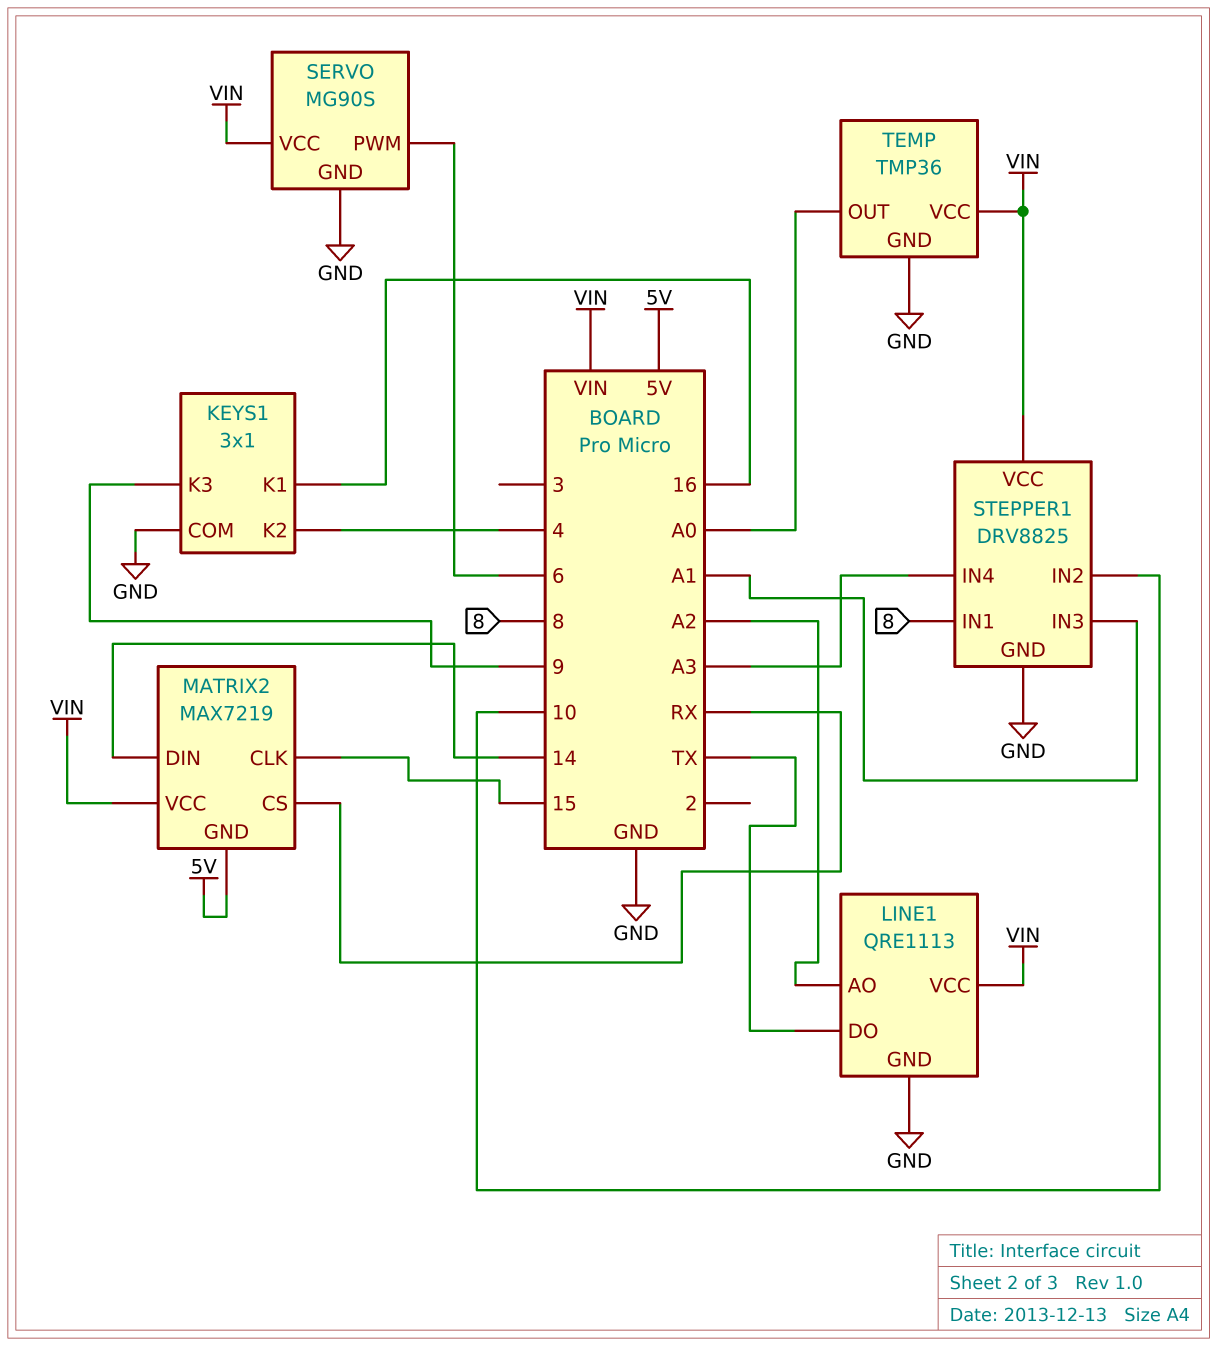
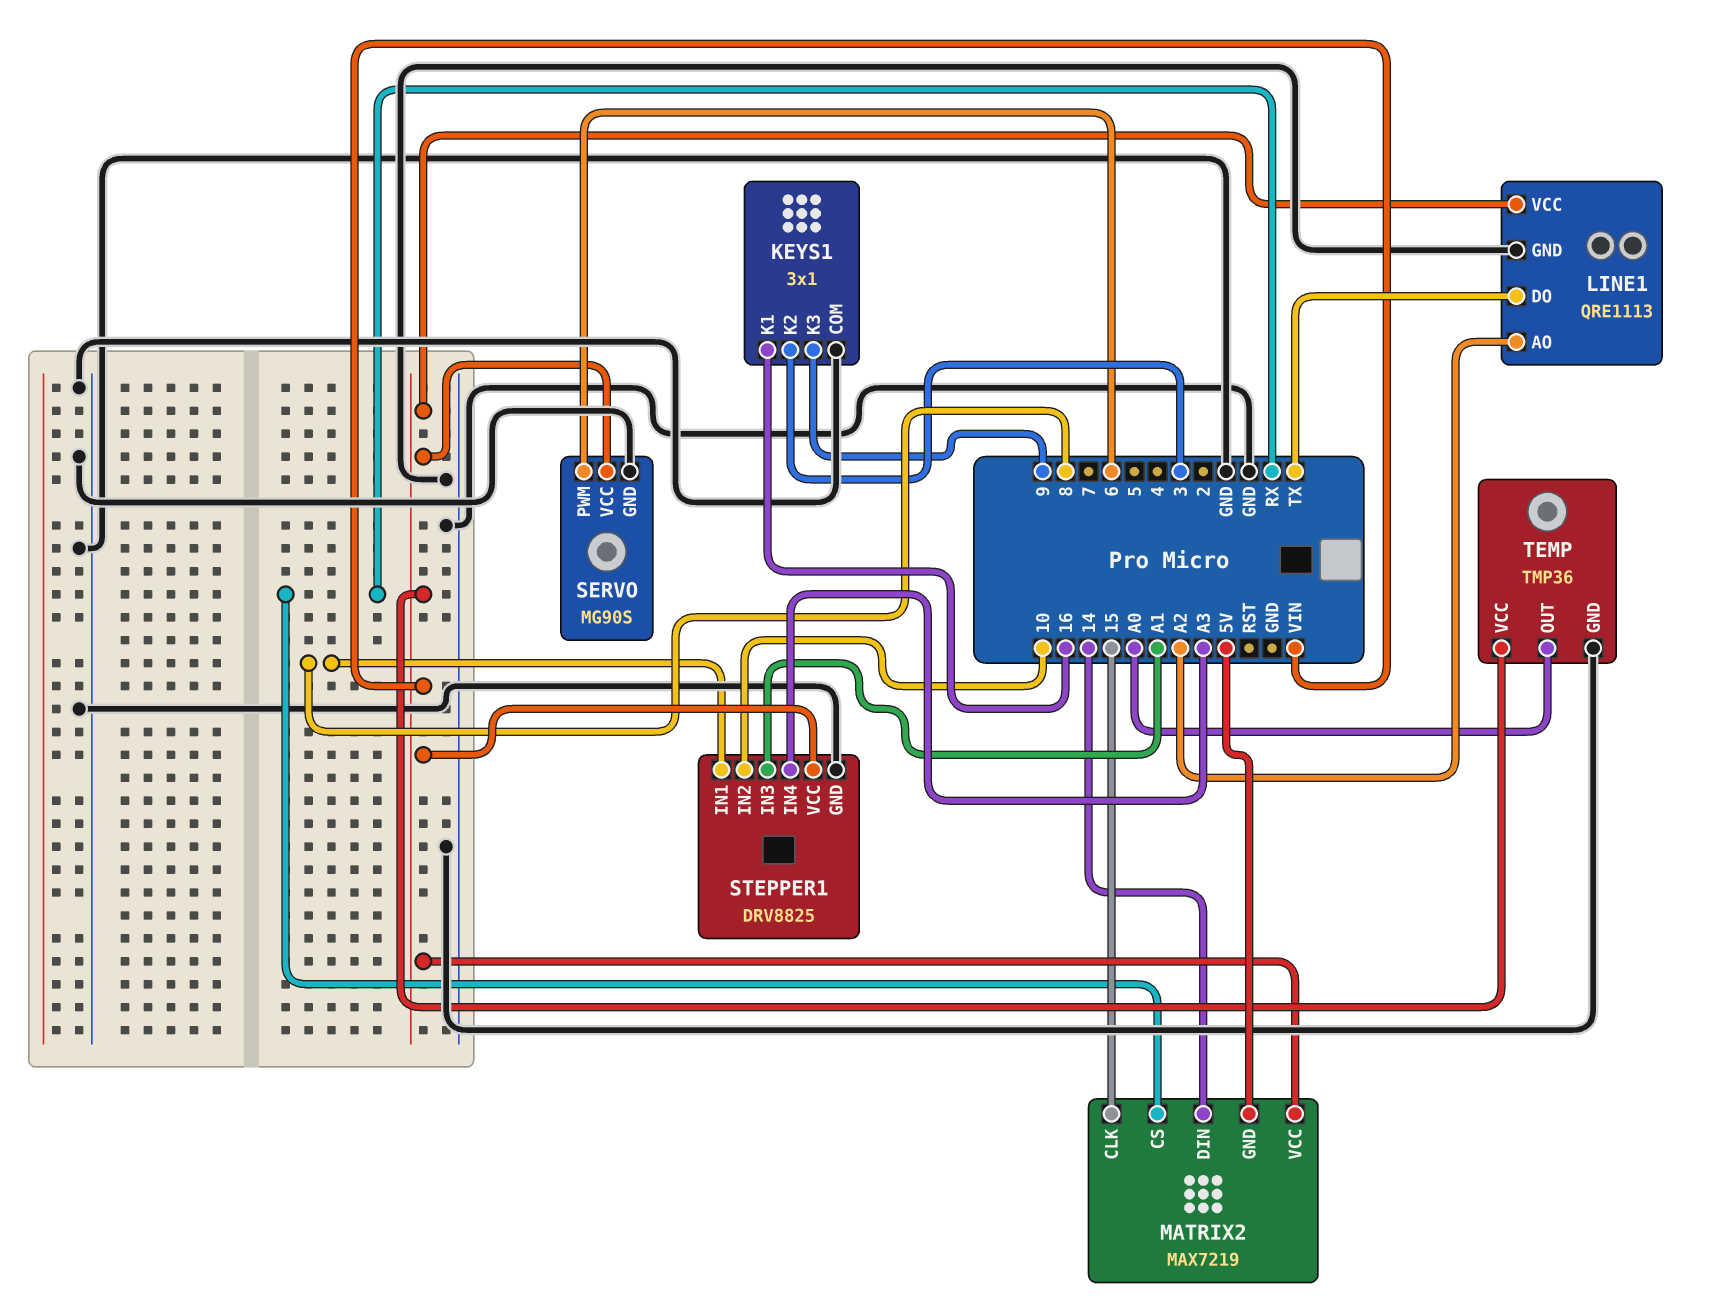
KEYS1 pin K2: 4 -> 3

